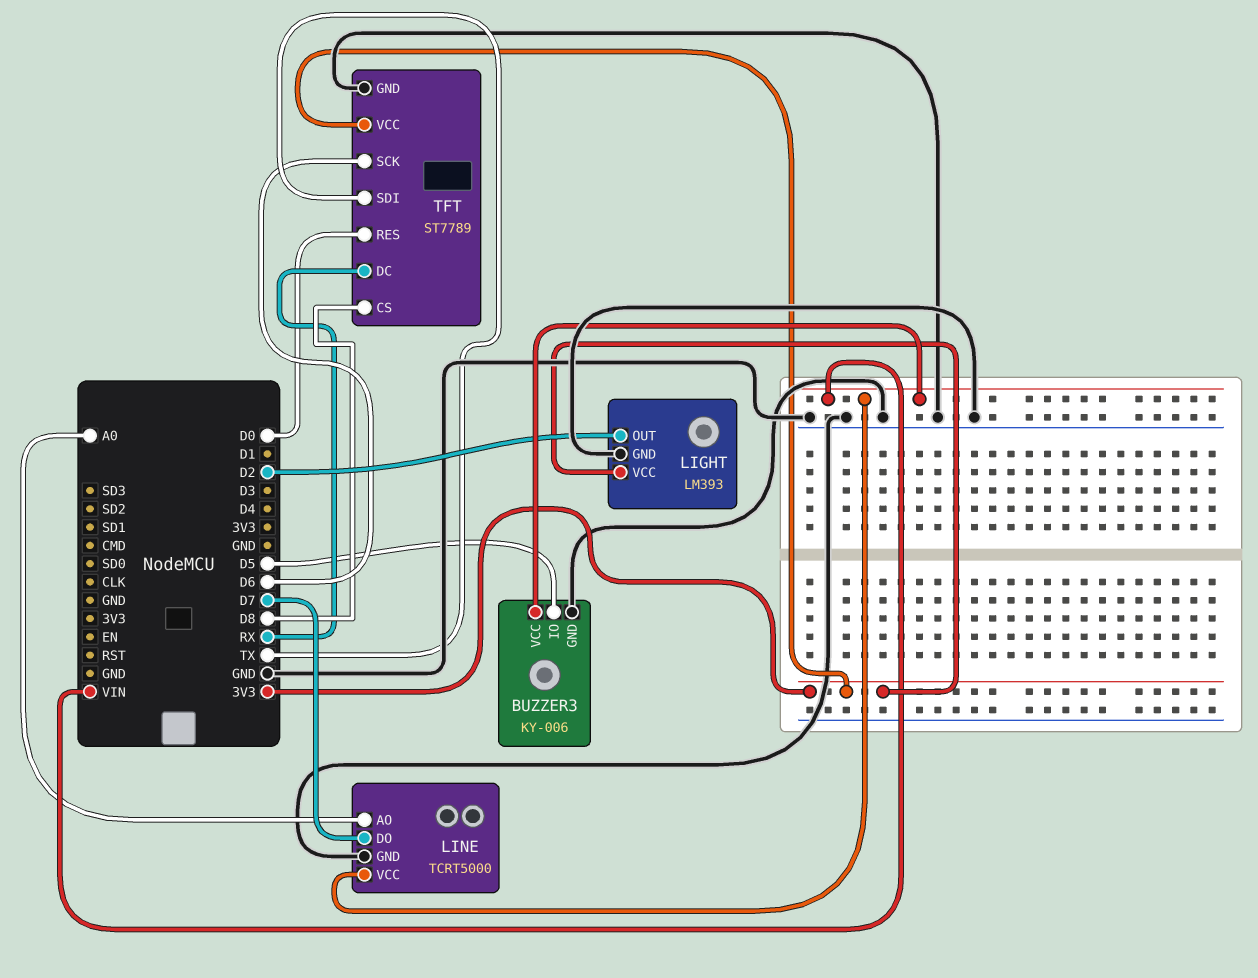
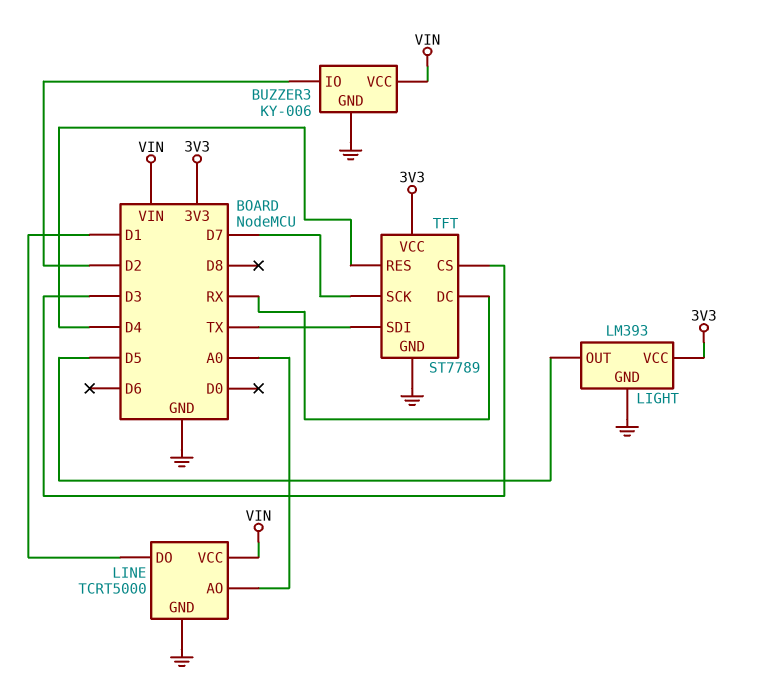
BUZZER3 pin IO: D5 -> D2
LIGHT pin OUT: D2 -> D5
LINE pin DO: D7 -> D1
TFT pin CS: D8 -> D3
TFT pin RES: D0 -> D4
TFT pin SCK: D6 -> D7

